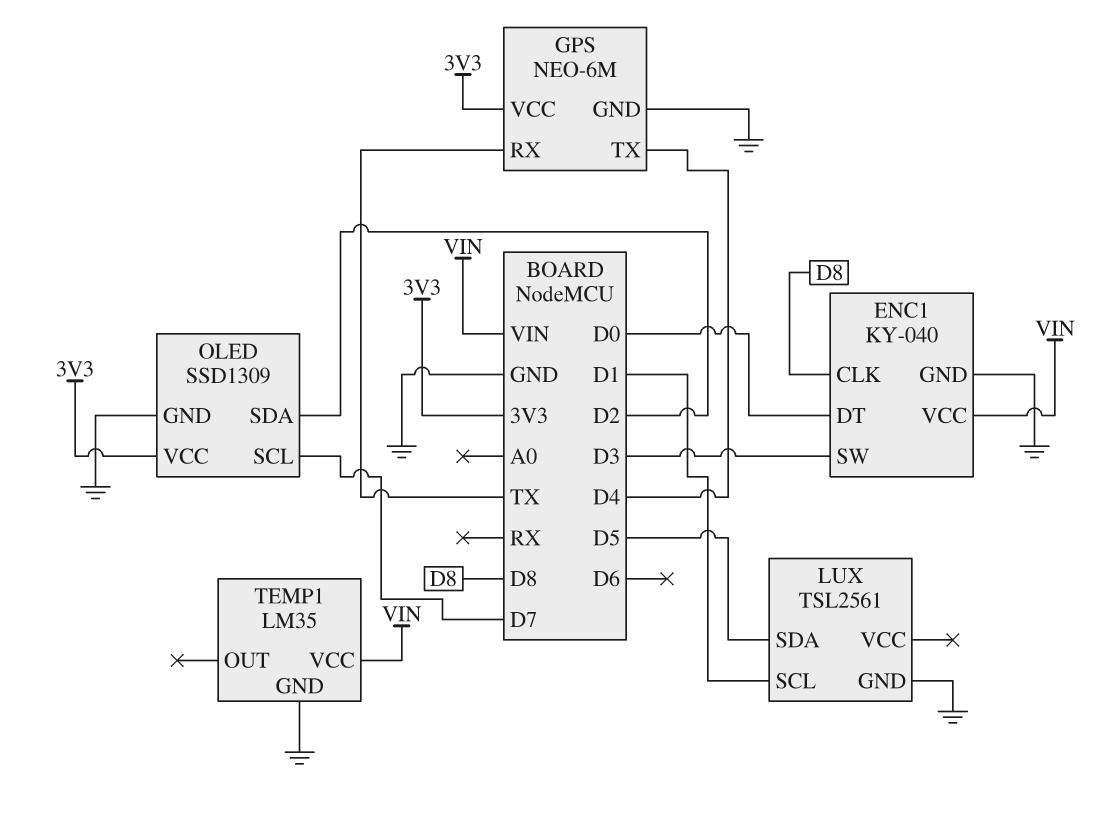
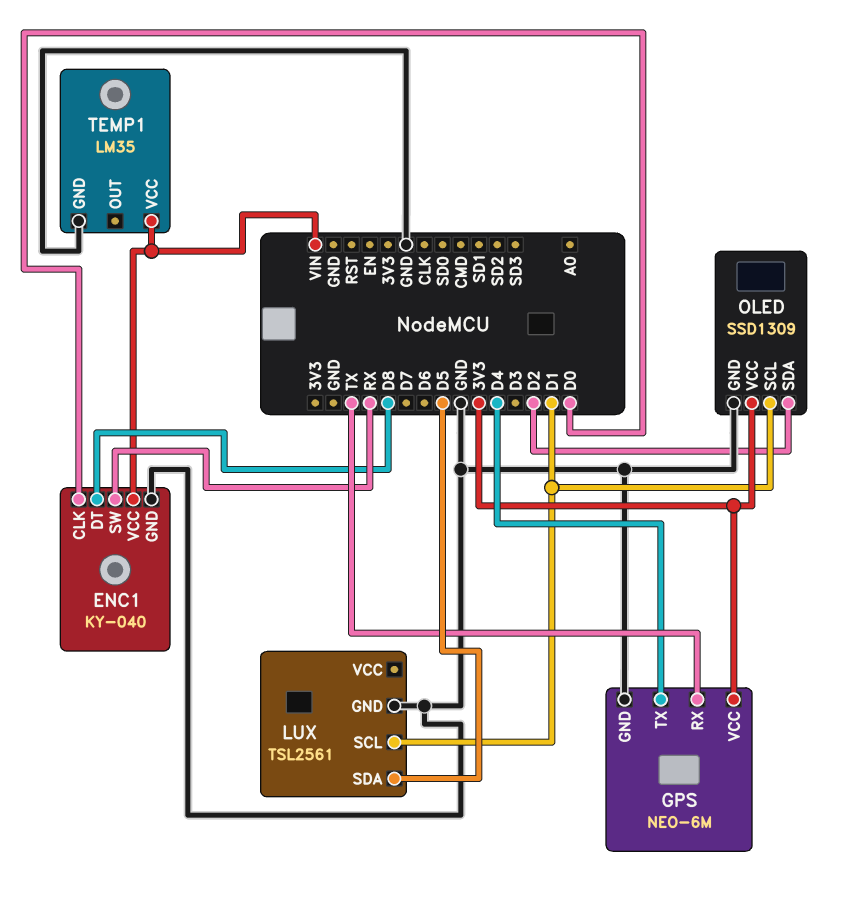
ENC1 pin CLK: D8 -> D0
ENC1 pin DT: D0 -> D8
ENC1 pin SW: D3 -> RX
OLED pin SCL: D7 -> D1

